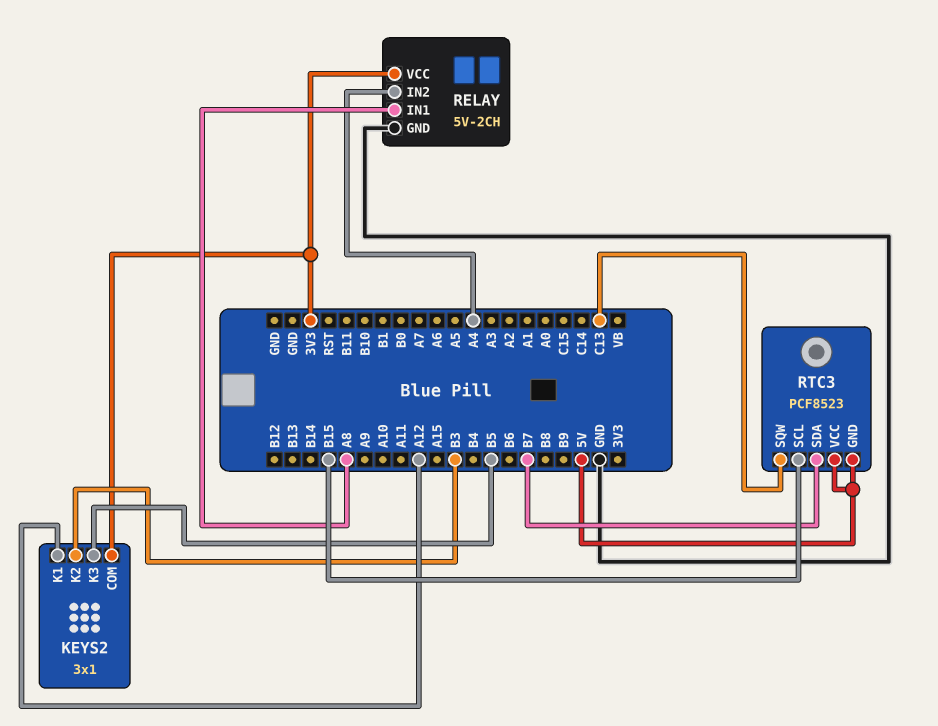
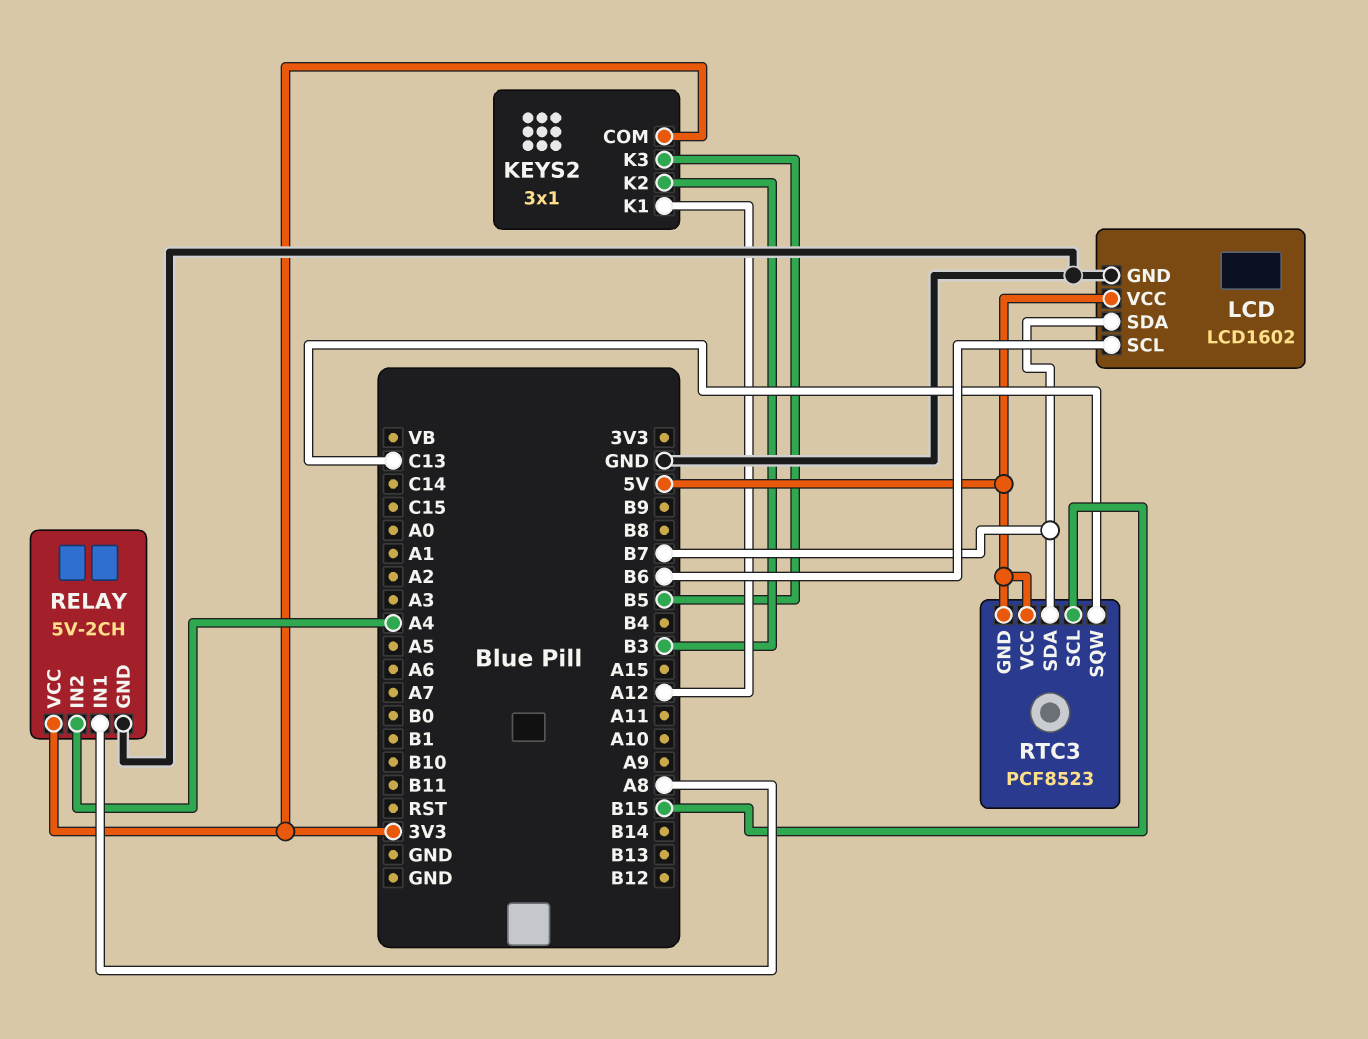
LCD: none -> LCD1602
LCD pin GND: none -> GND
LCD pin SCL: none -> B6
LCD pin SDA: none -> B7
LCD pin VCC: none -> 5V

